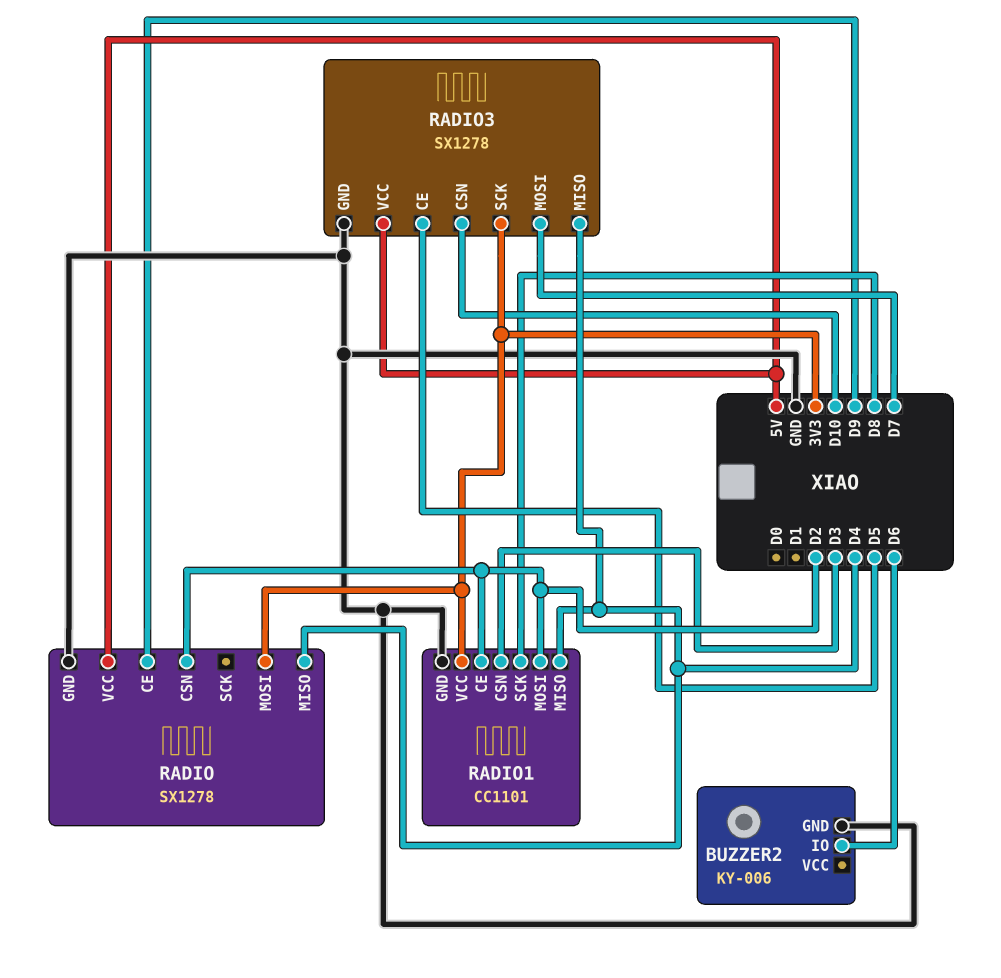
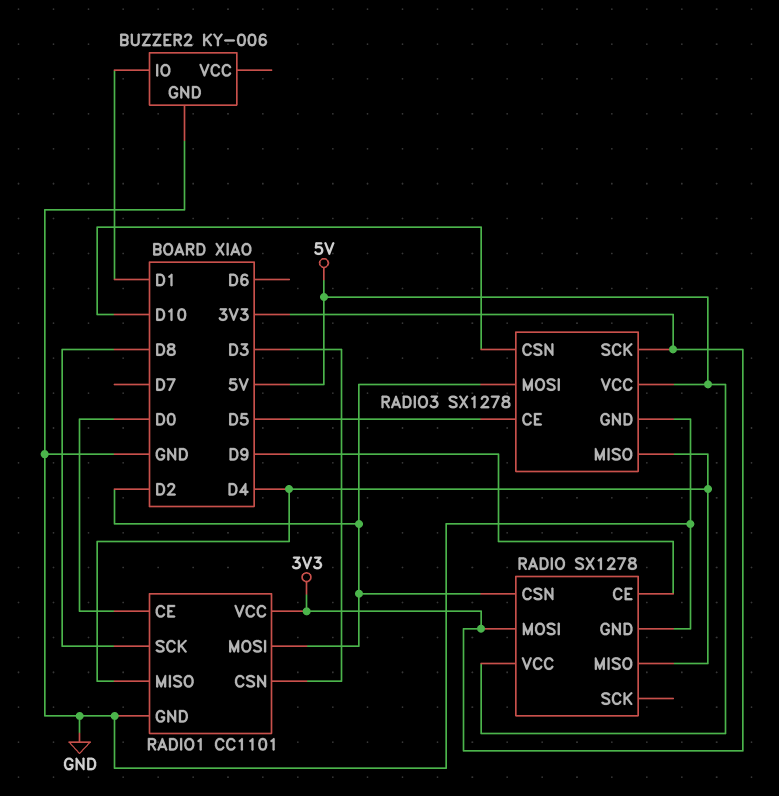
BUZZER2 pin IO: D6 -> D1
RADIO1 pin CE: D2 -> D0
RADIO3 pin MOSI: D7 -> D2

